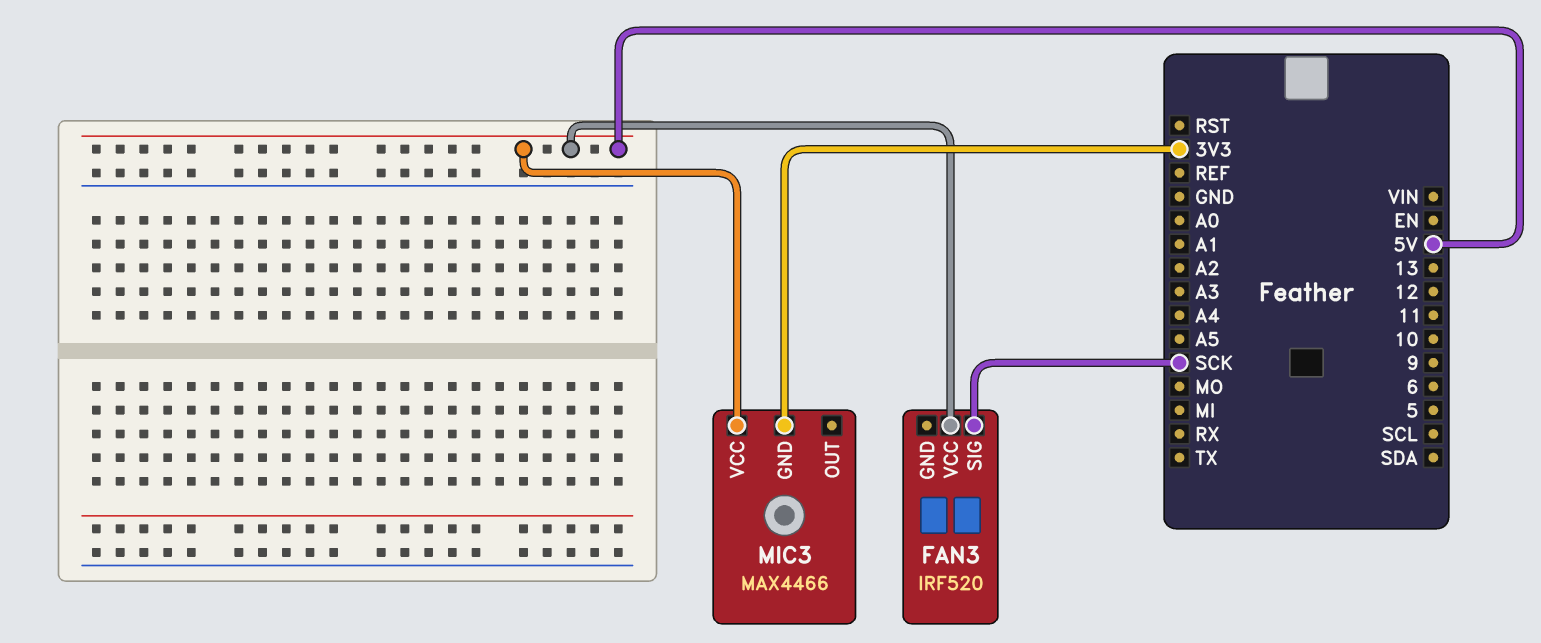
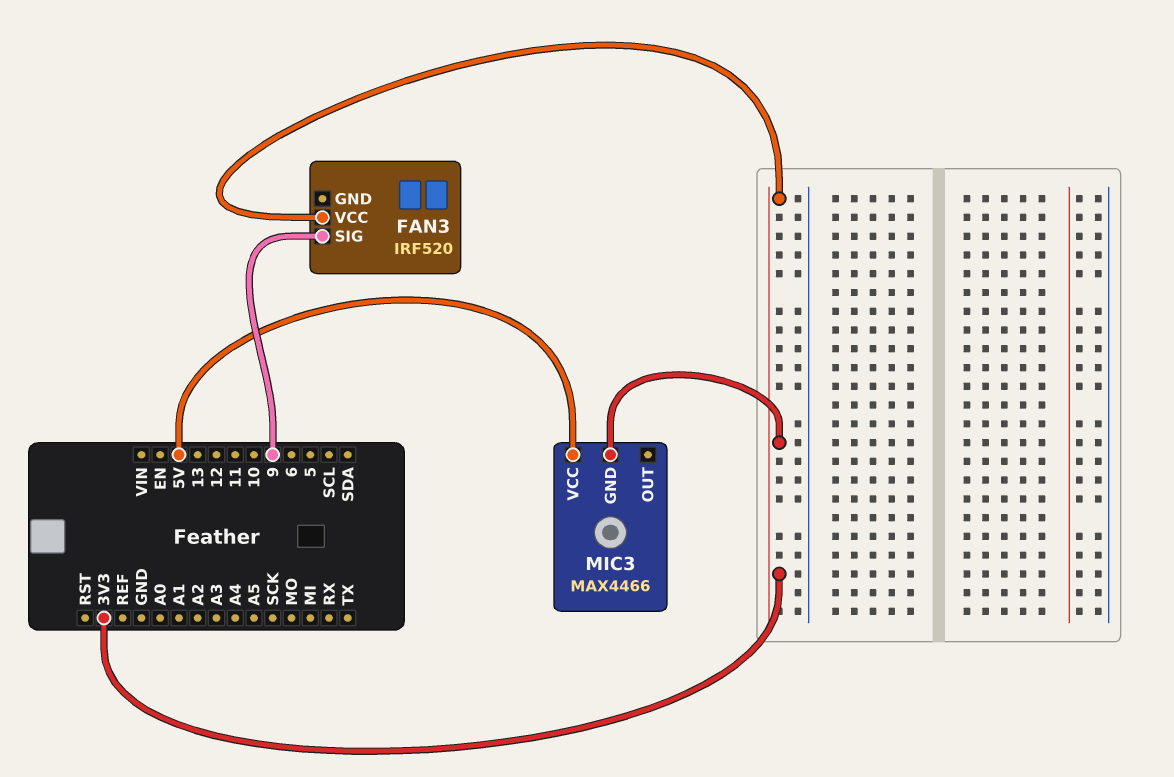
FAN3 pin SIG: SCK -> 9
FAN3 pin VCC: 5V -> 3V3

